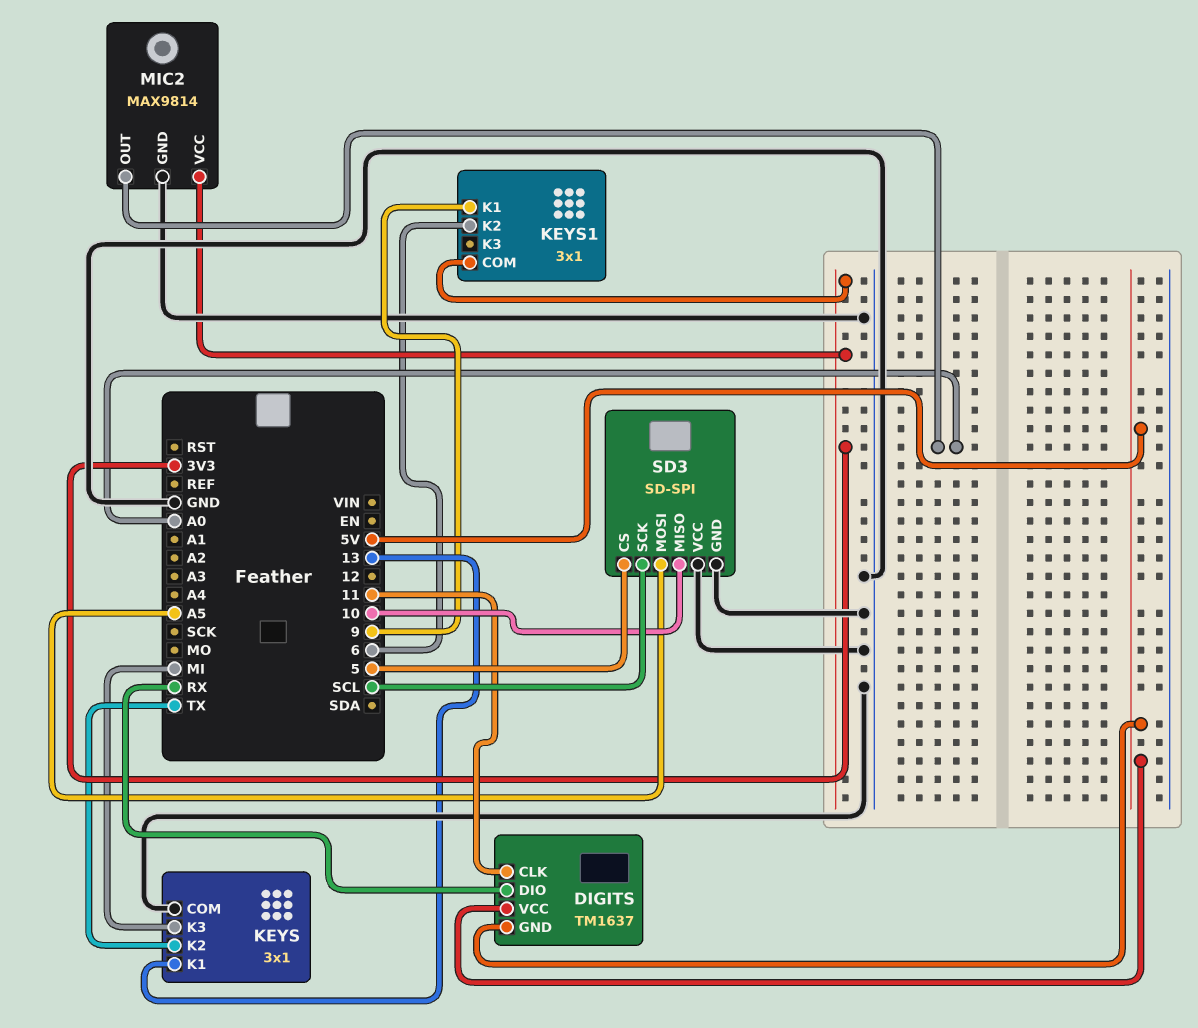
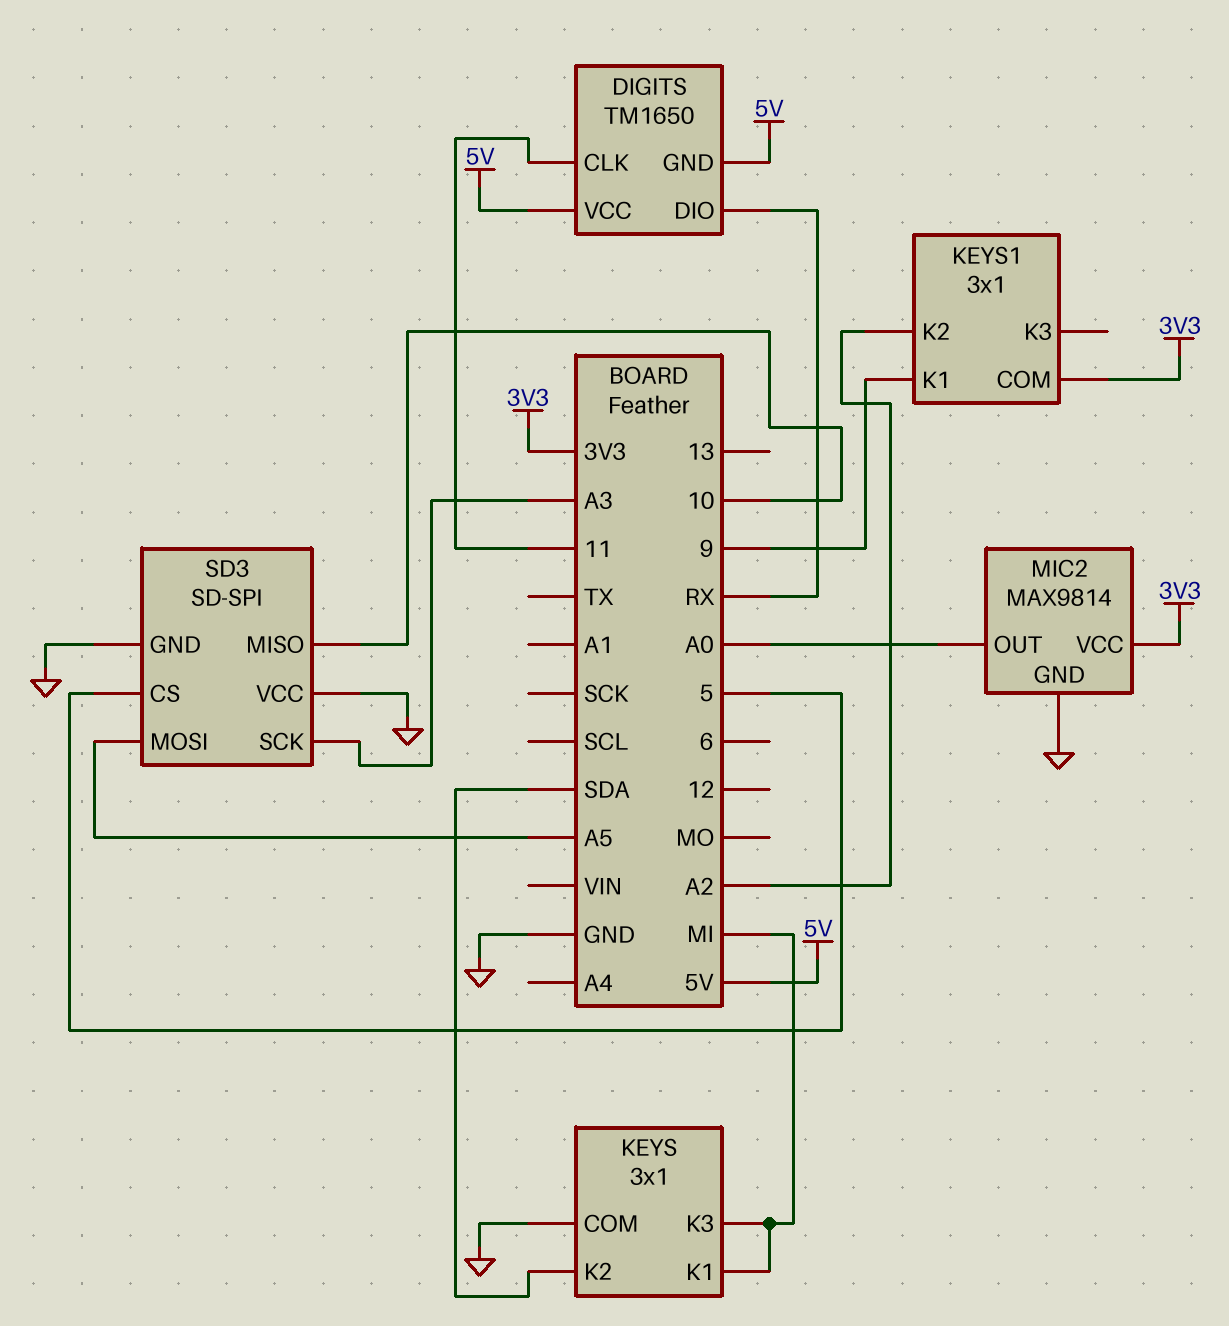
DIGITS: TM1637 -> TM1650
KEYS pin K1: 13 -> MI
KEYS pin K2: TX -> SDA
KEYS1 pin K2: 6 -> A2
SD3 pin SCK: SCL -> A3

